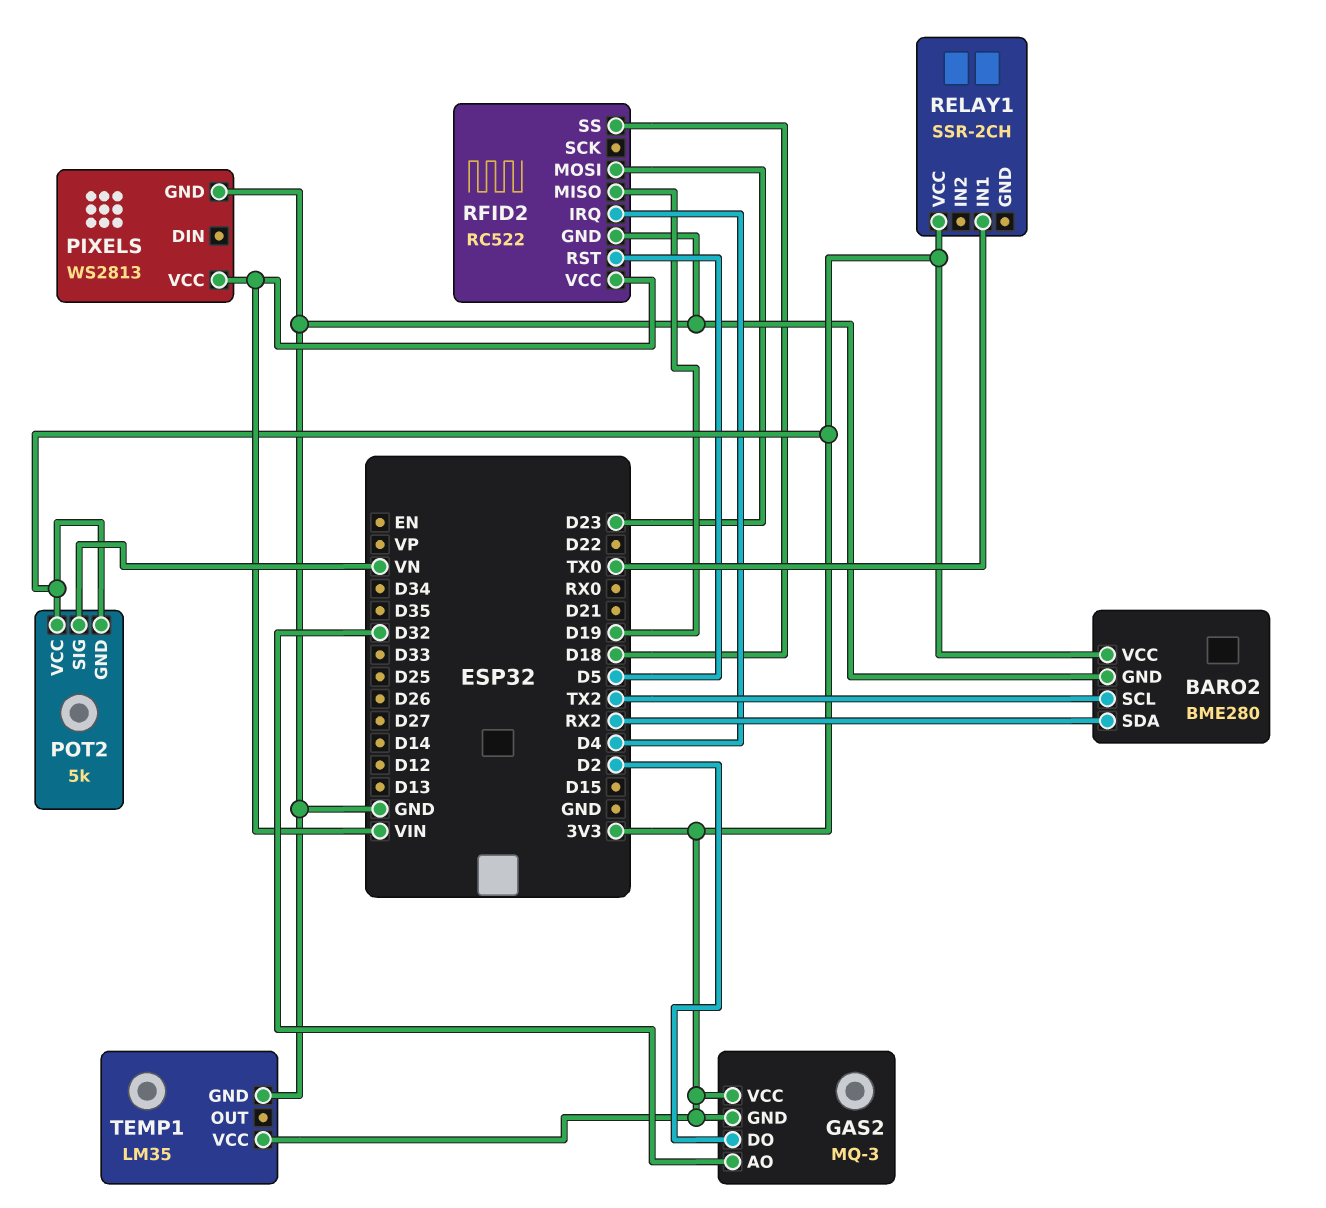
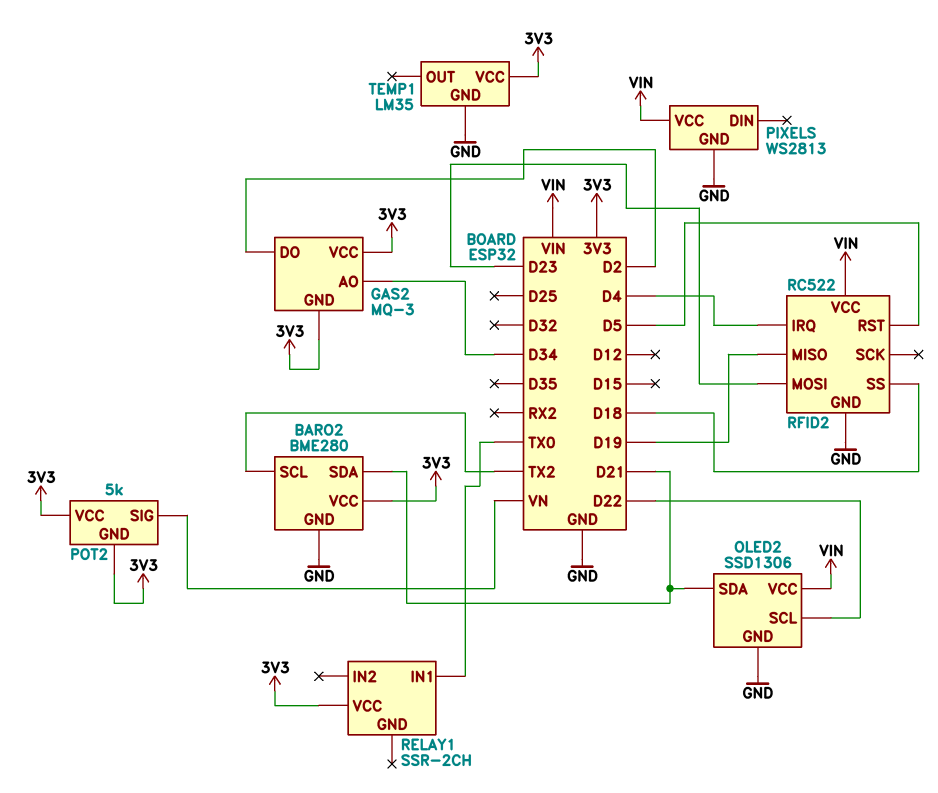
BARO2 pin SDA: RX2 -> D21
GAS2 pin AO: D32 -> D34
OLED2: none -> SSD1306
OLED2 pin GND: none -> GND
OLED2 pin SCL: none -> D22
OLED2 pin SDA: none -> D21
OLED2 pin VCC: none -> VIN

